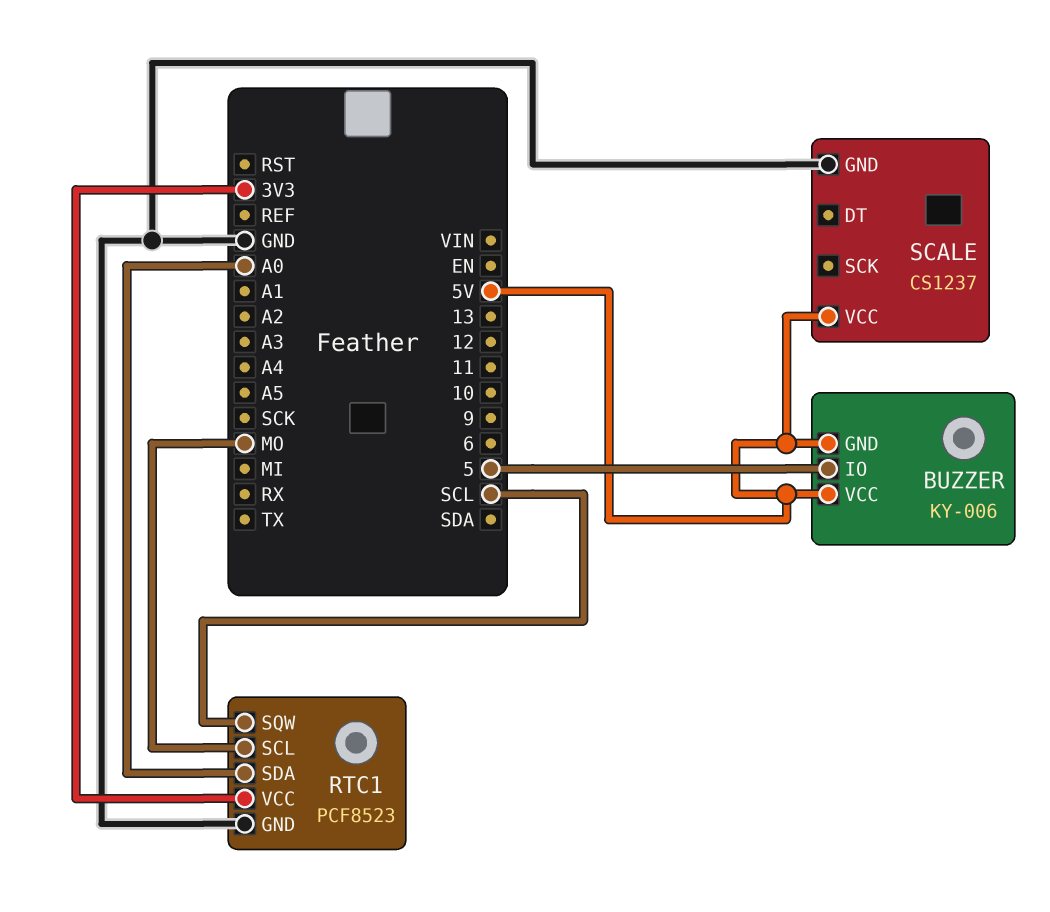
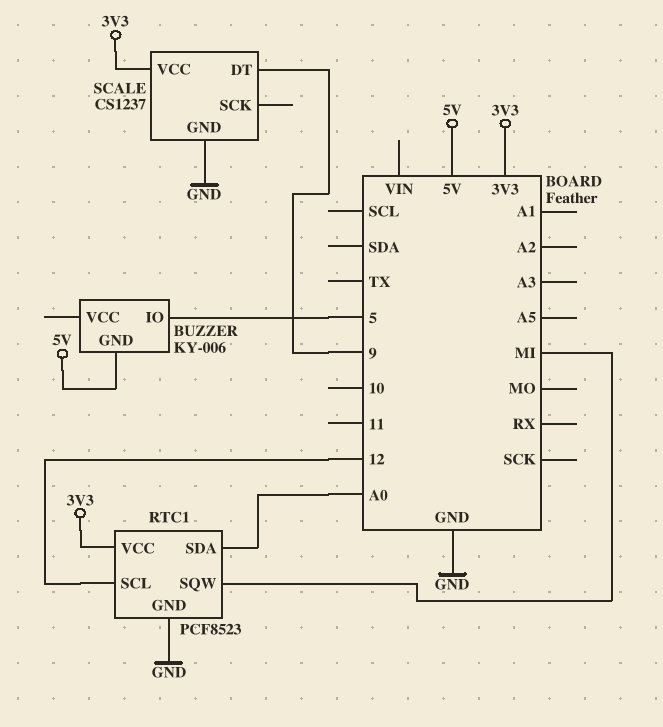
BUZZER pin VCC: 5V -> none
RTC1 pin SCL: MO -> 12
RTC1 pin SQW: SCL -> MI
SCALE pin DT: none -> 9
SCALE pin VCC: 5V -> 3V3

